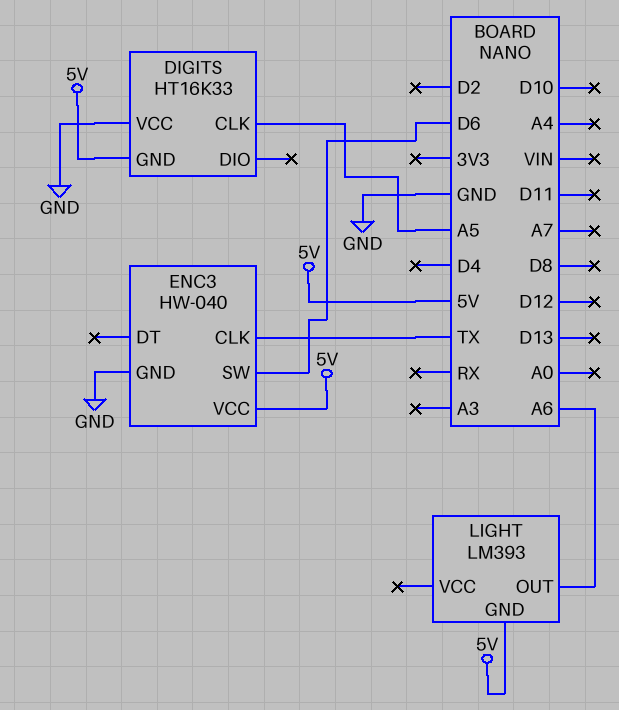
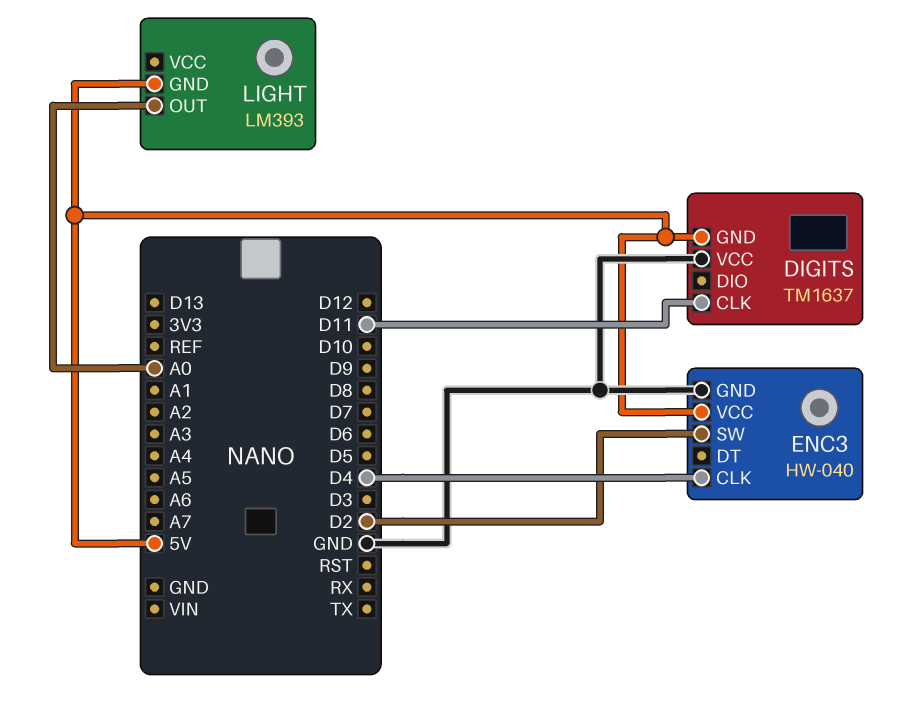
DIGITS: HT16K33 -> TM1637
DIGITS pin CLK: A5 -> D11
ENC3 pin CLK: TX -> D4
ENC3 pin SW: D6 -> D2
LIGHT pin OUT: A6 -> A0

